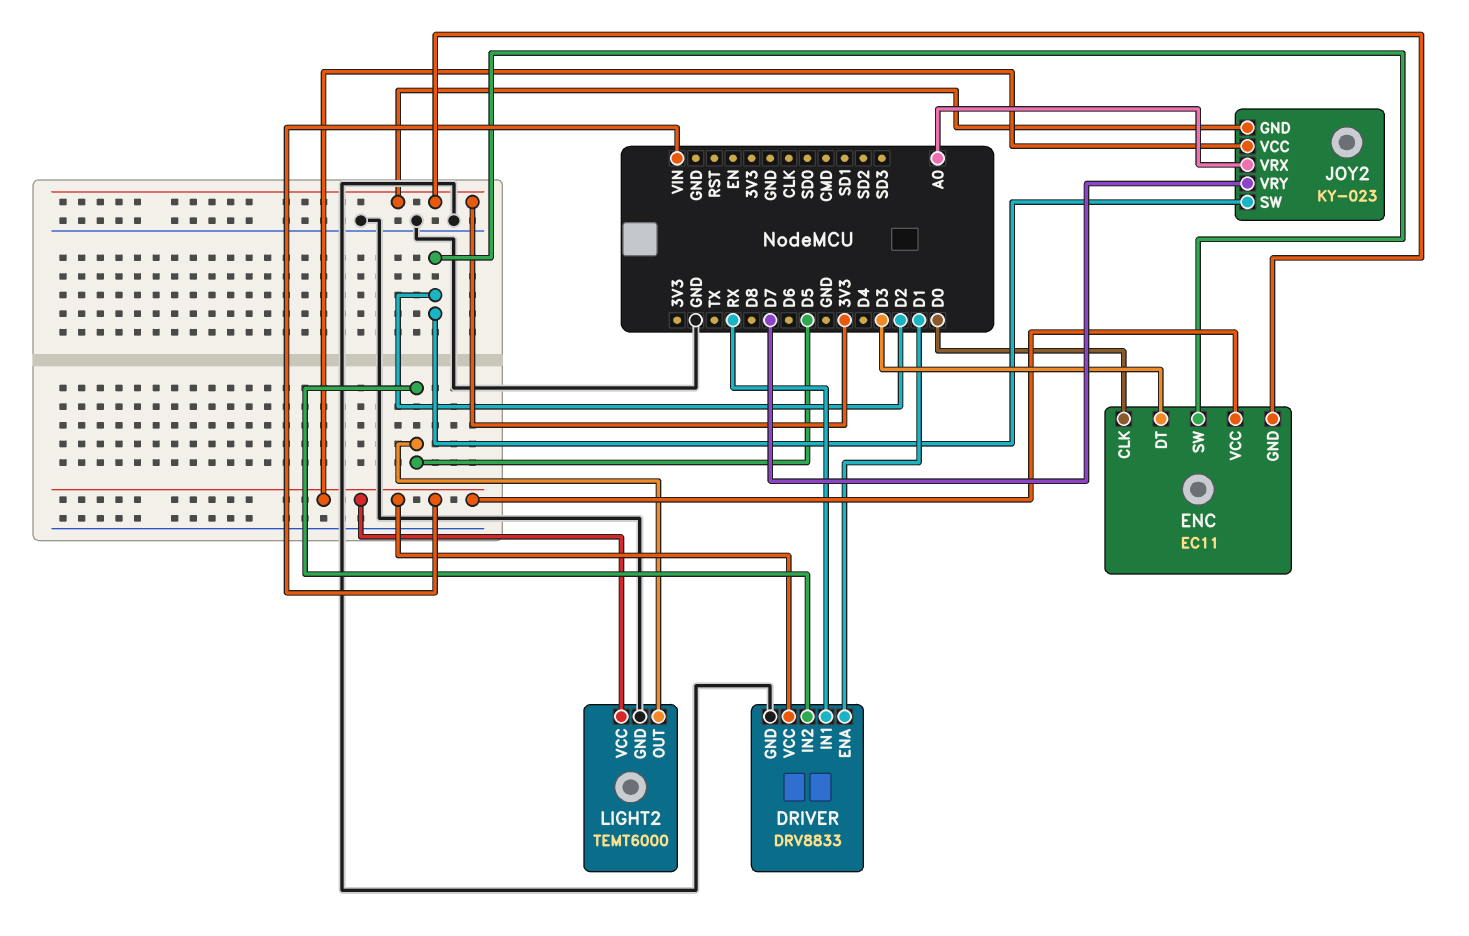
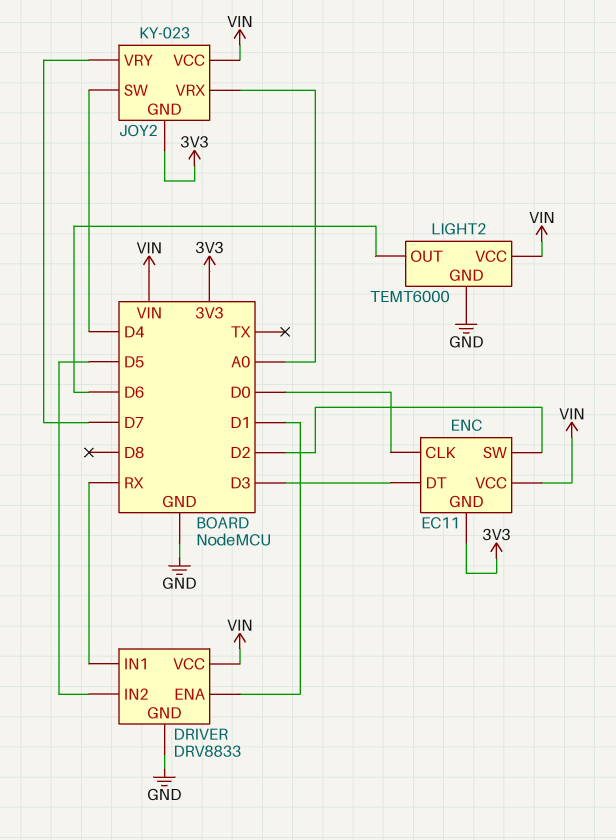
JOY2 pin SW: D2 -> D4
LIGHT2 pin OUT: D5 -> D6

